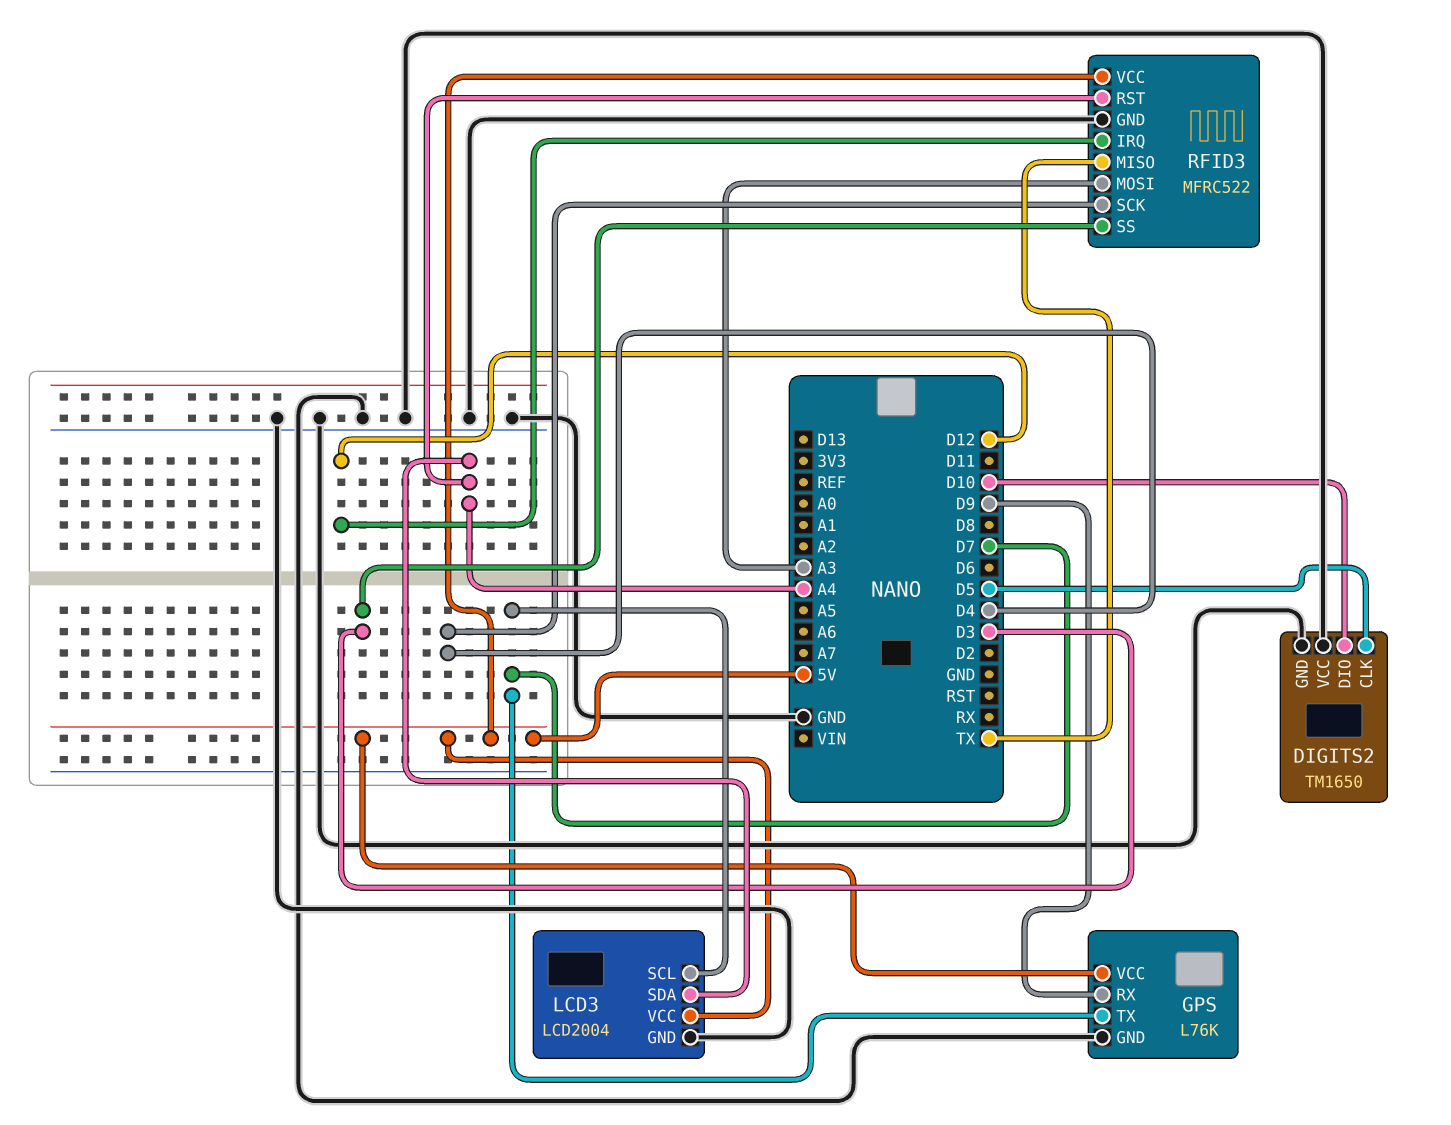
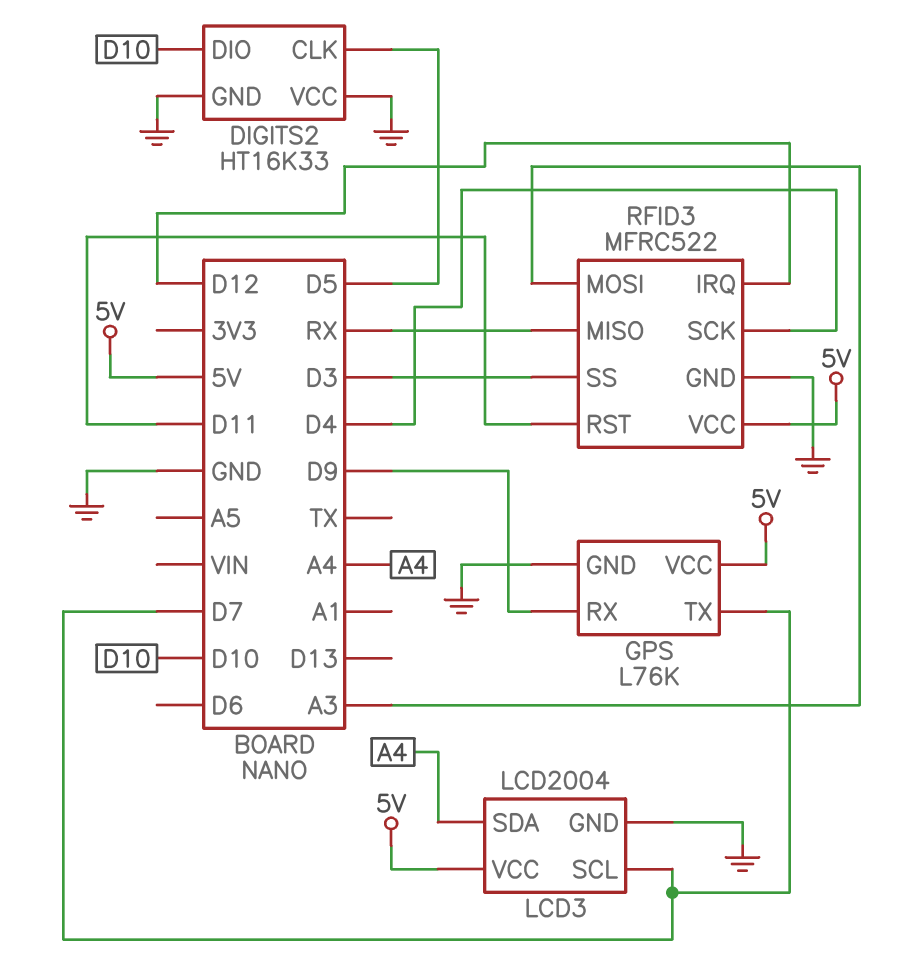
DIGITS2: TM1650 -> HT16K33
RFID3 pin MISO: TX -> RX
RFID3 pin RST: A4 -> D11

